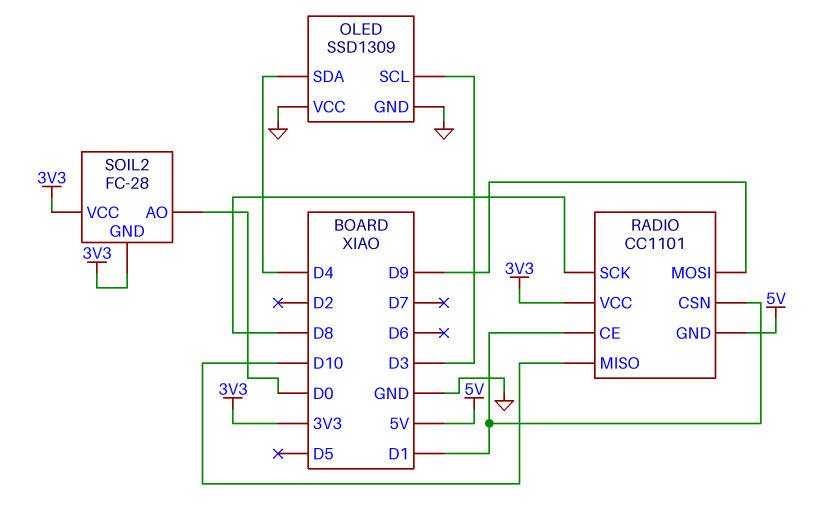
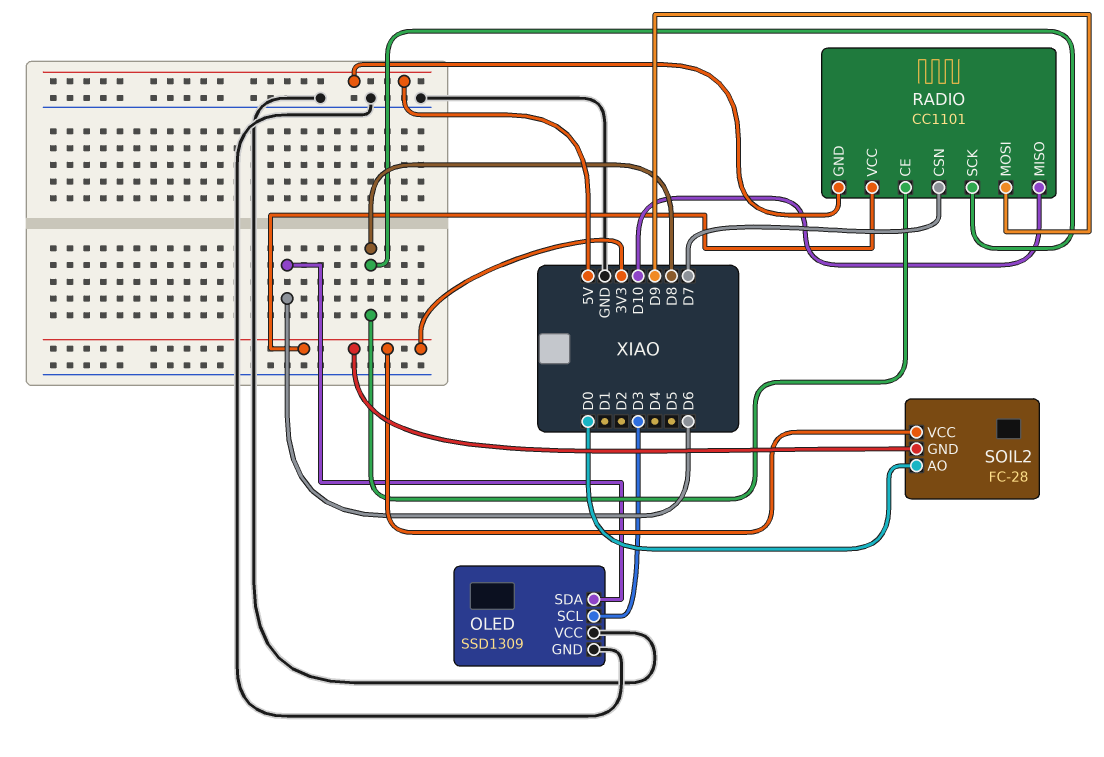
OLED pin SDA: D4 -> D6
RADIO pin CE: D1 -> D8
RADIO pin CSN: D1 -> D7

